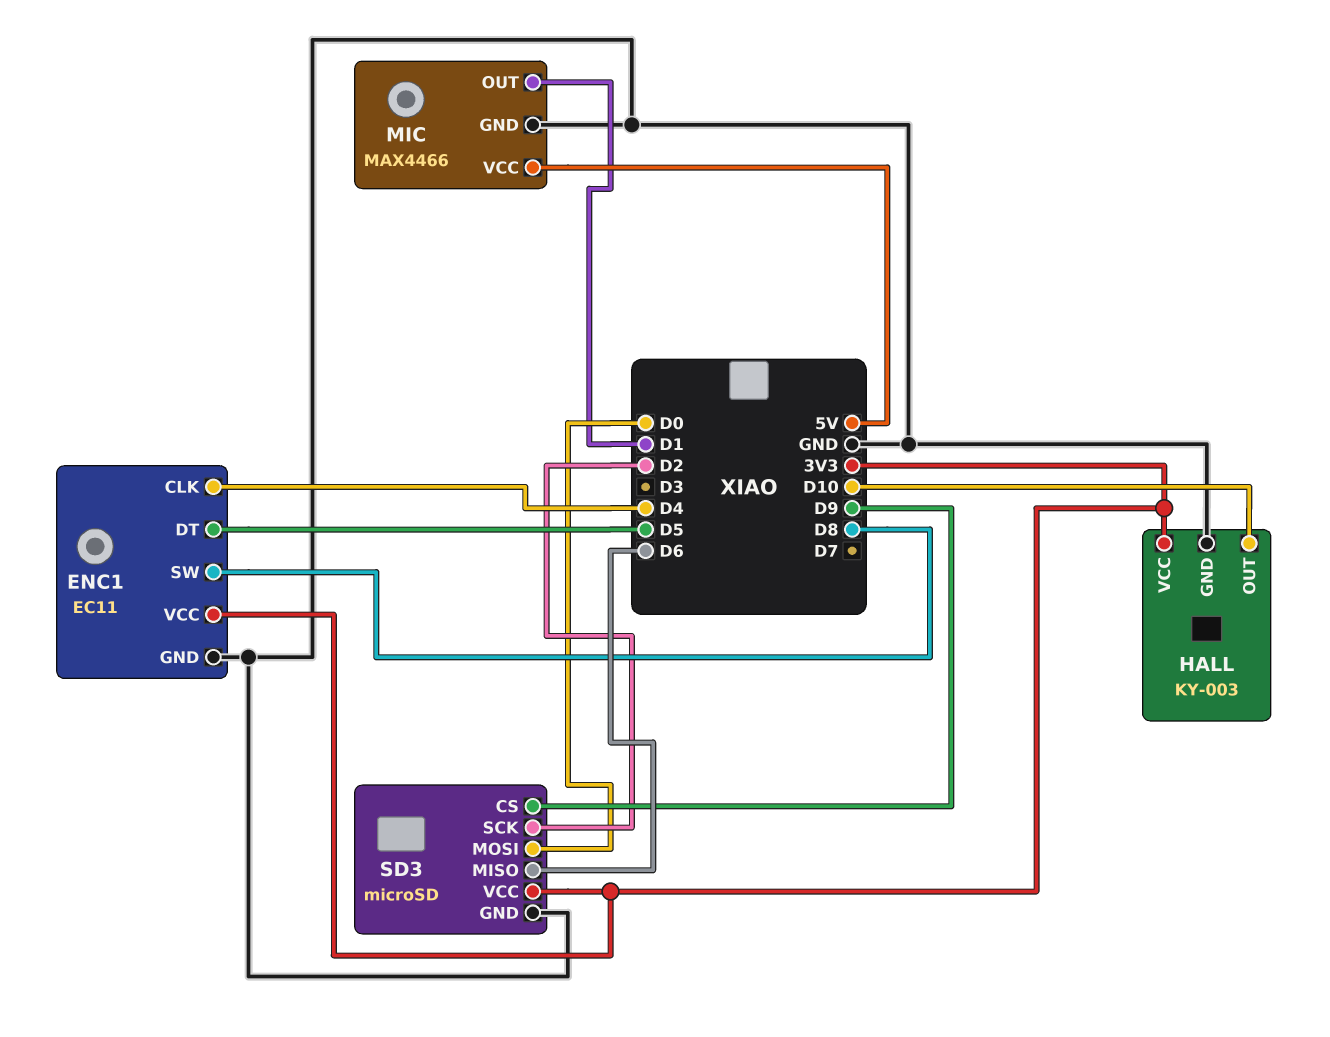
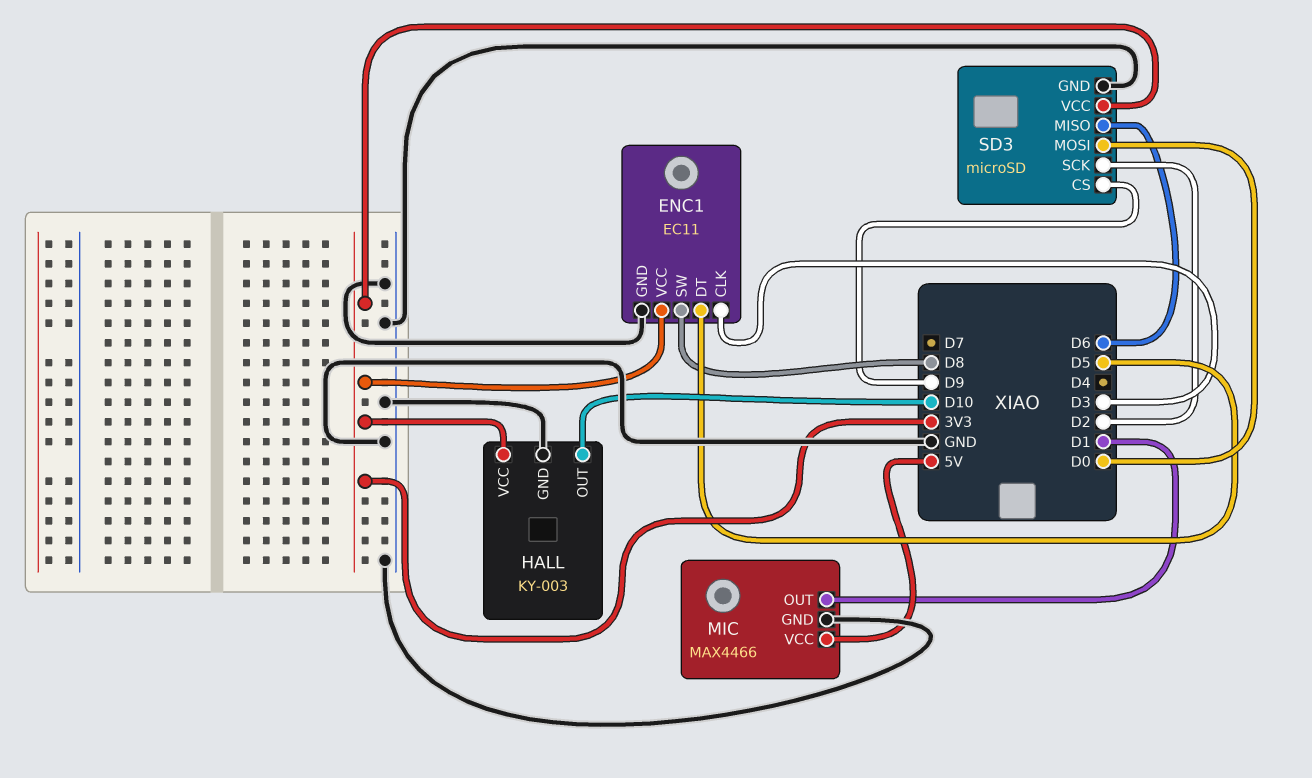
ENC1 pin CLK: D4 -> D3

